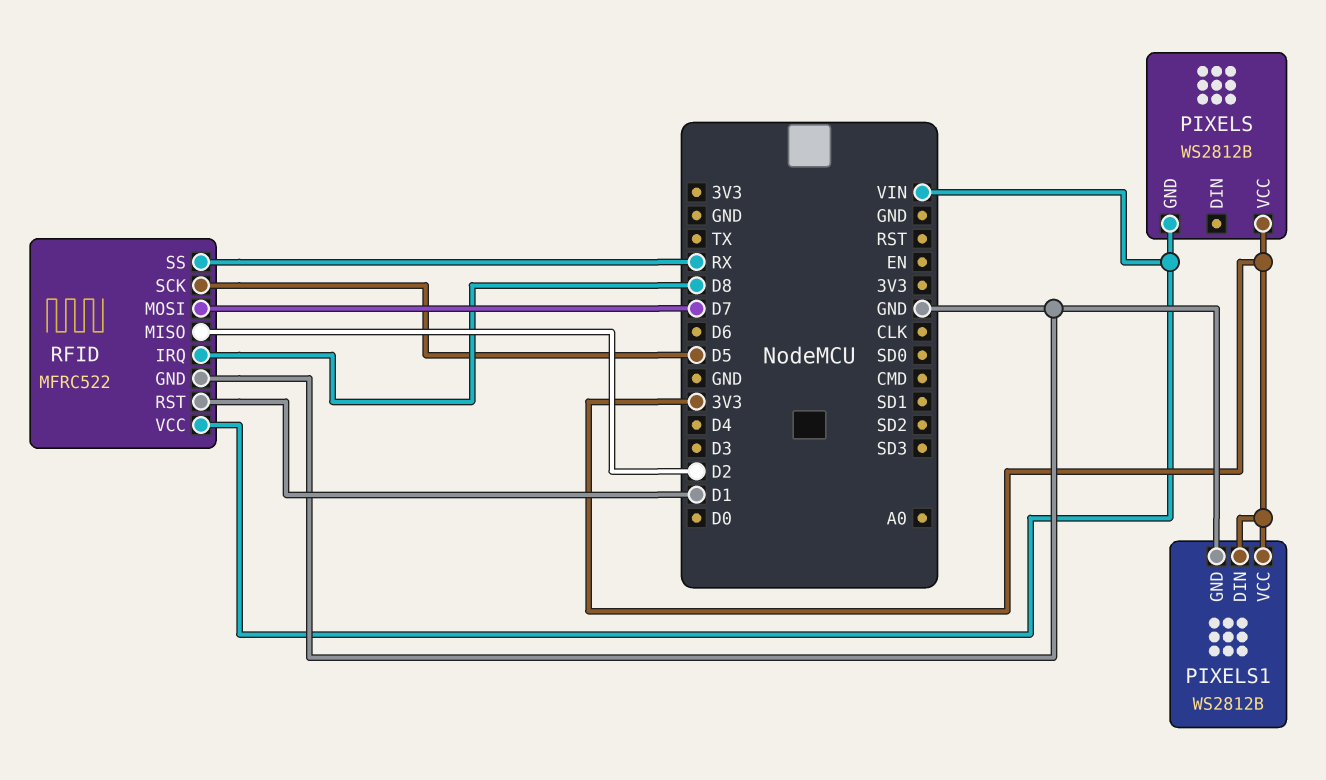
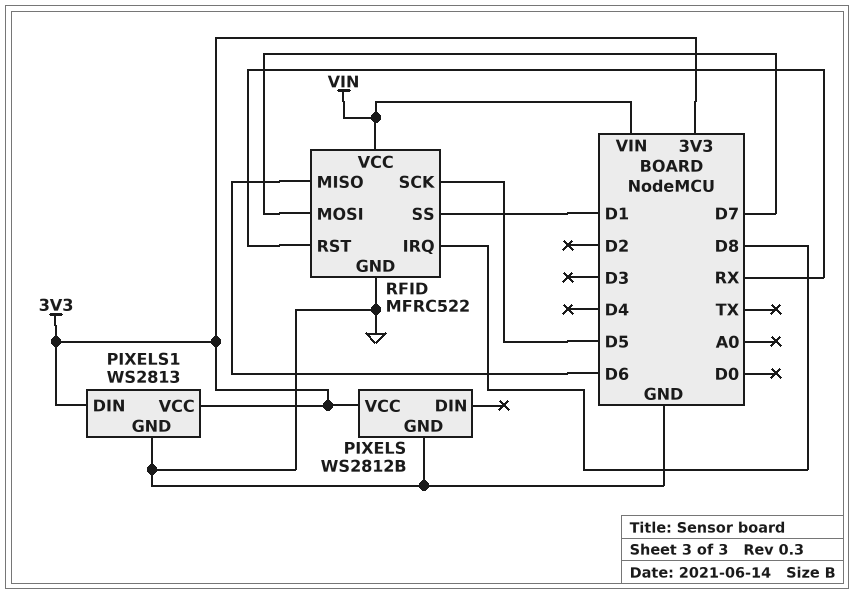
PIXELS pin GND: VIN -> GND
PIXELS1: WS2812B -> WS2813
RFID pin MISO: D2 -> D6
RFID pin RST: D1 -> RX
RFID pin SS: RX -> D1

